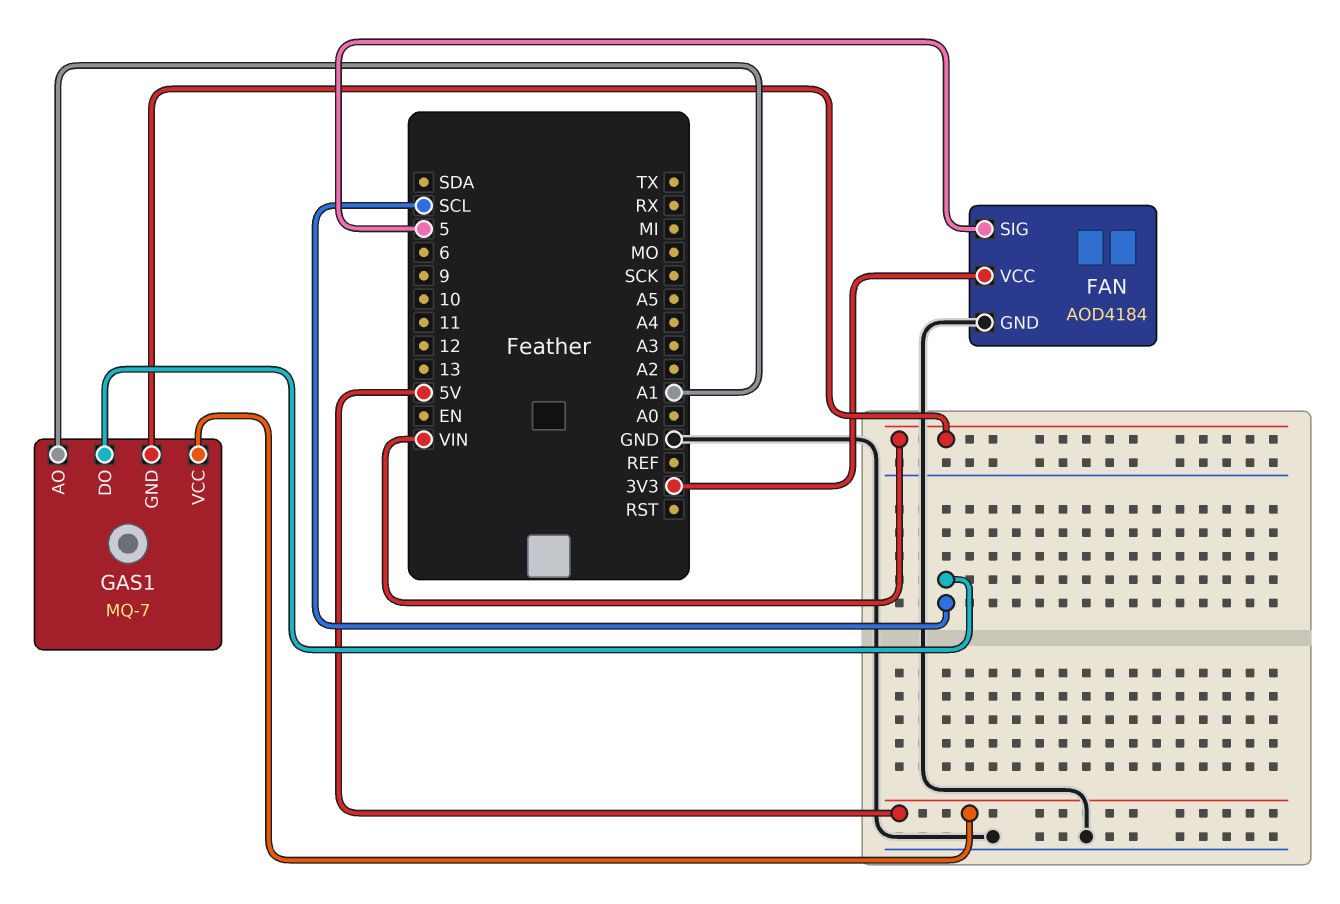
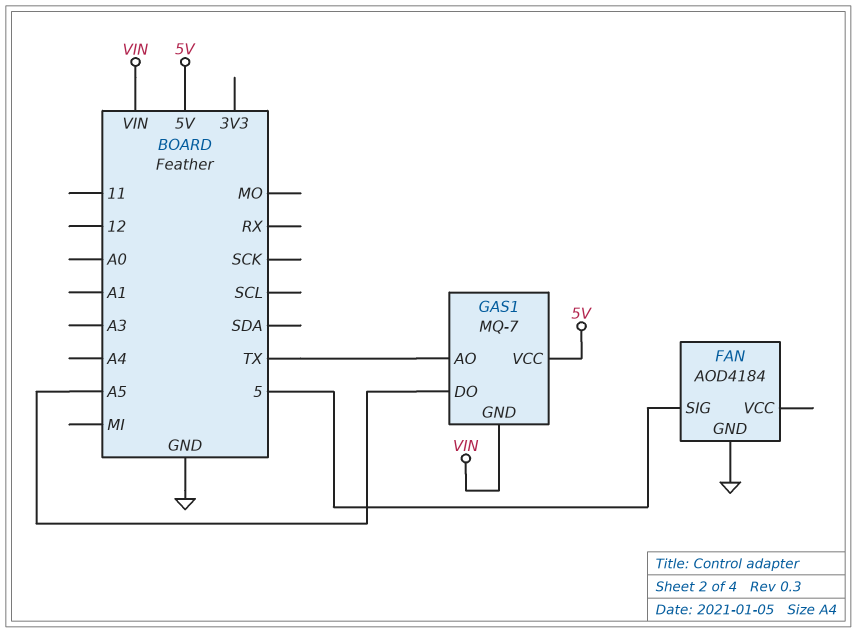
FAN pin VCC: 3V3 -> none
GAS1 pin AO: A1 -> TX
GAS1 pin DO: SCL -> A5

